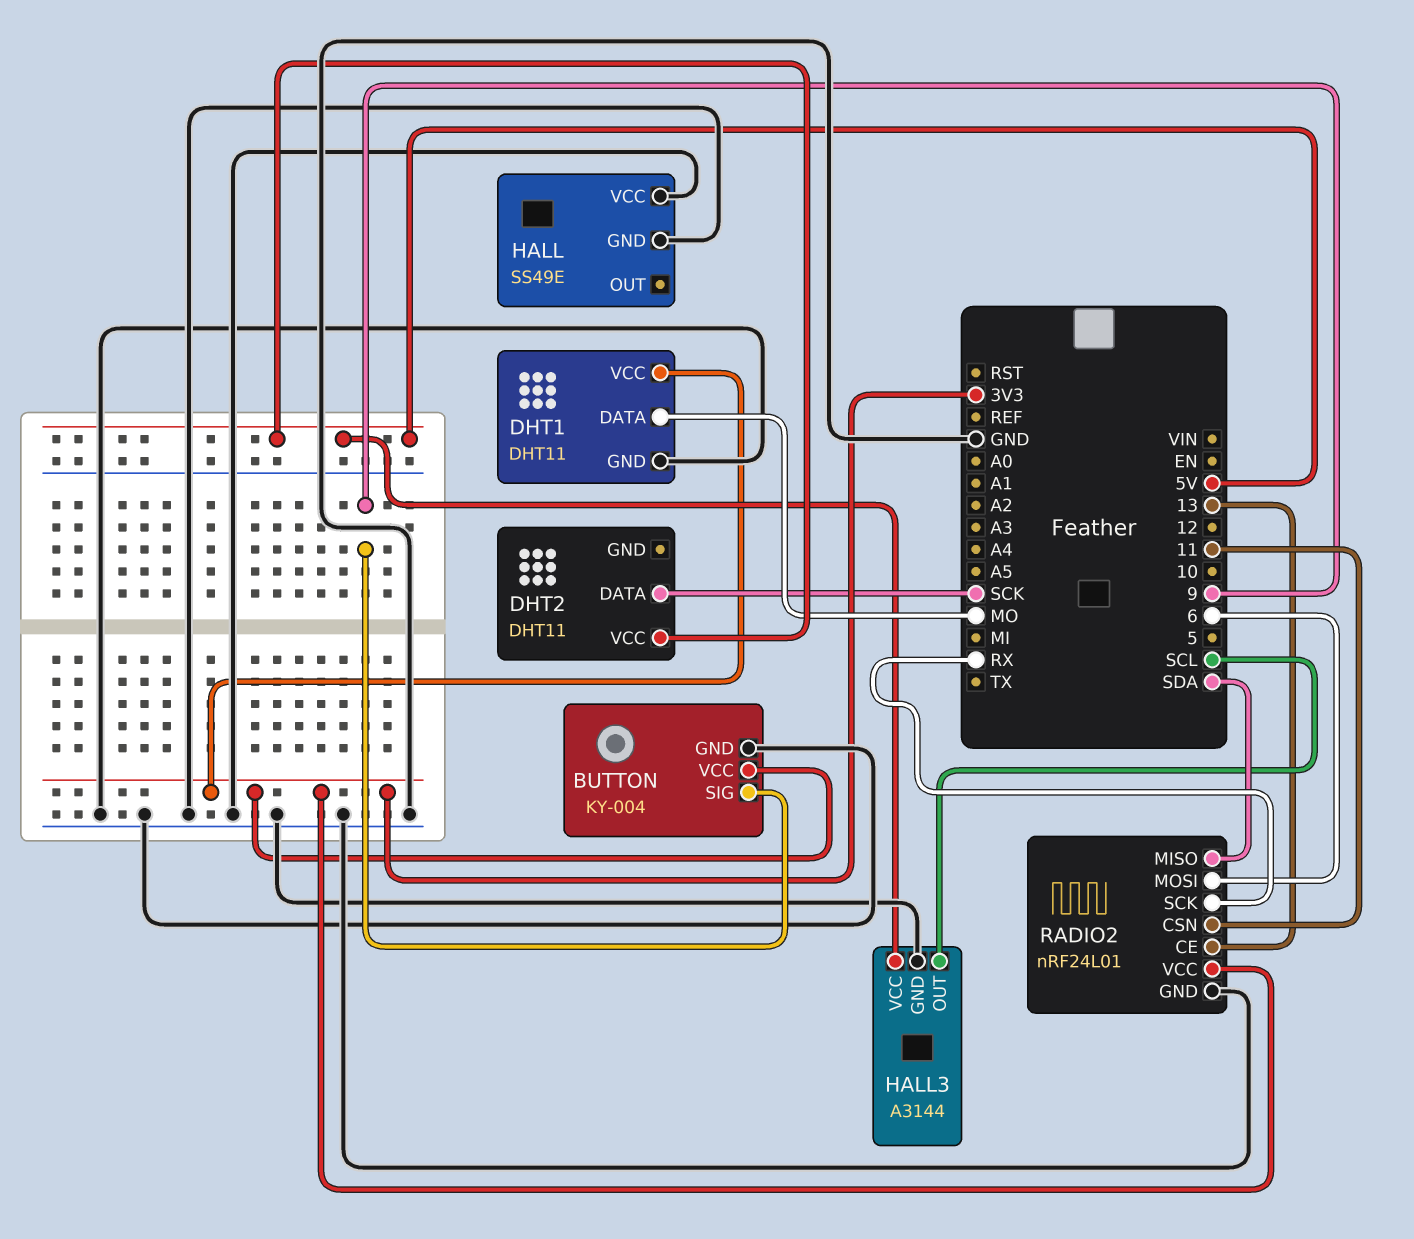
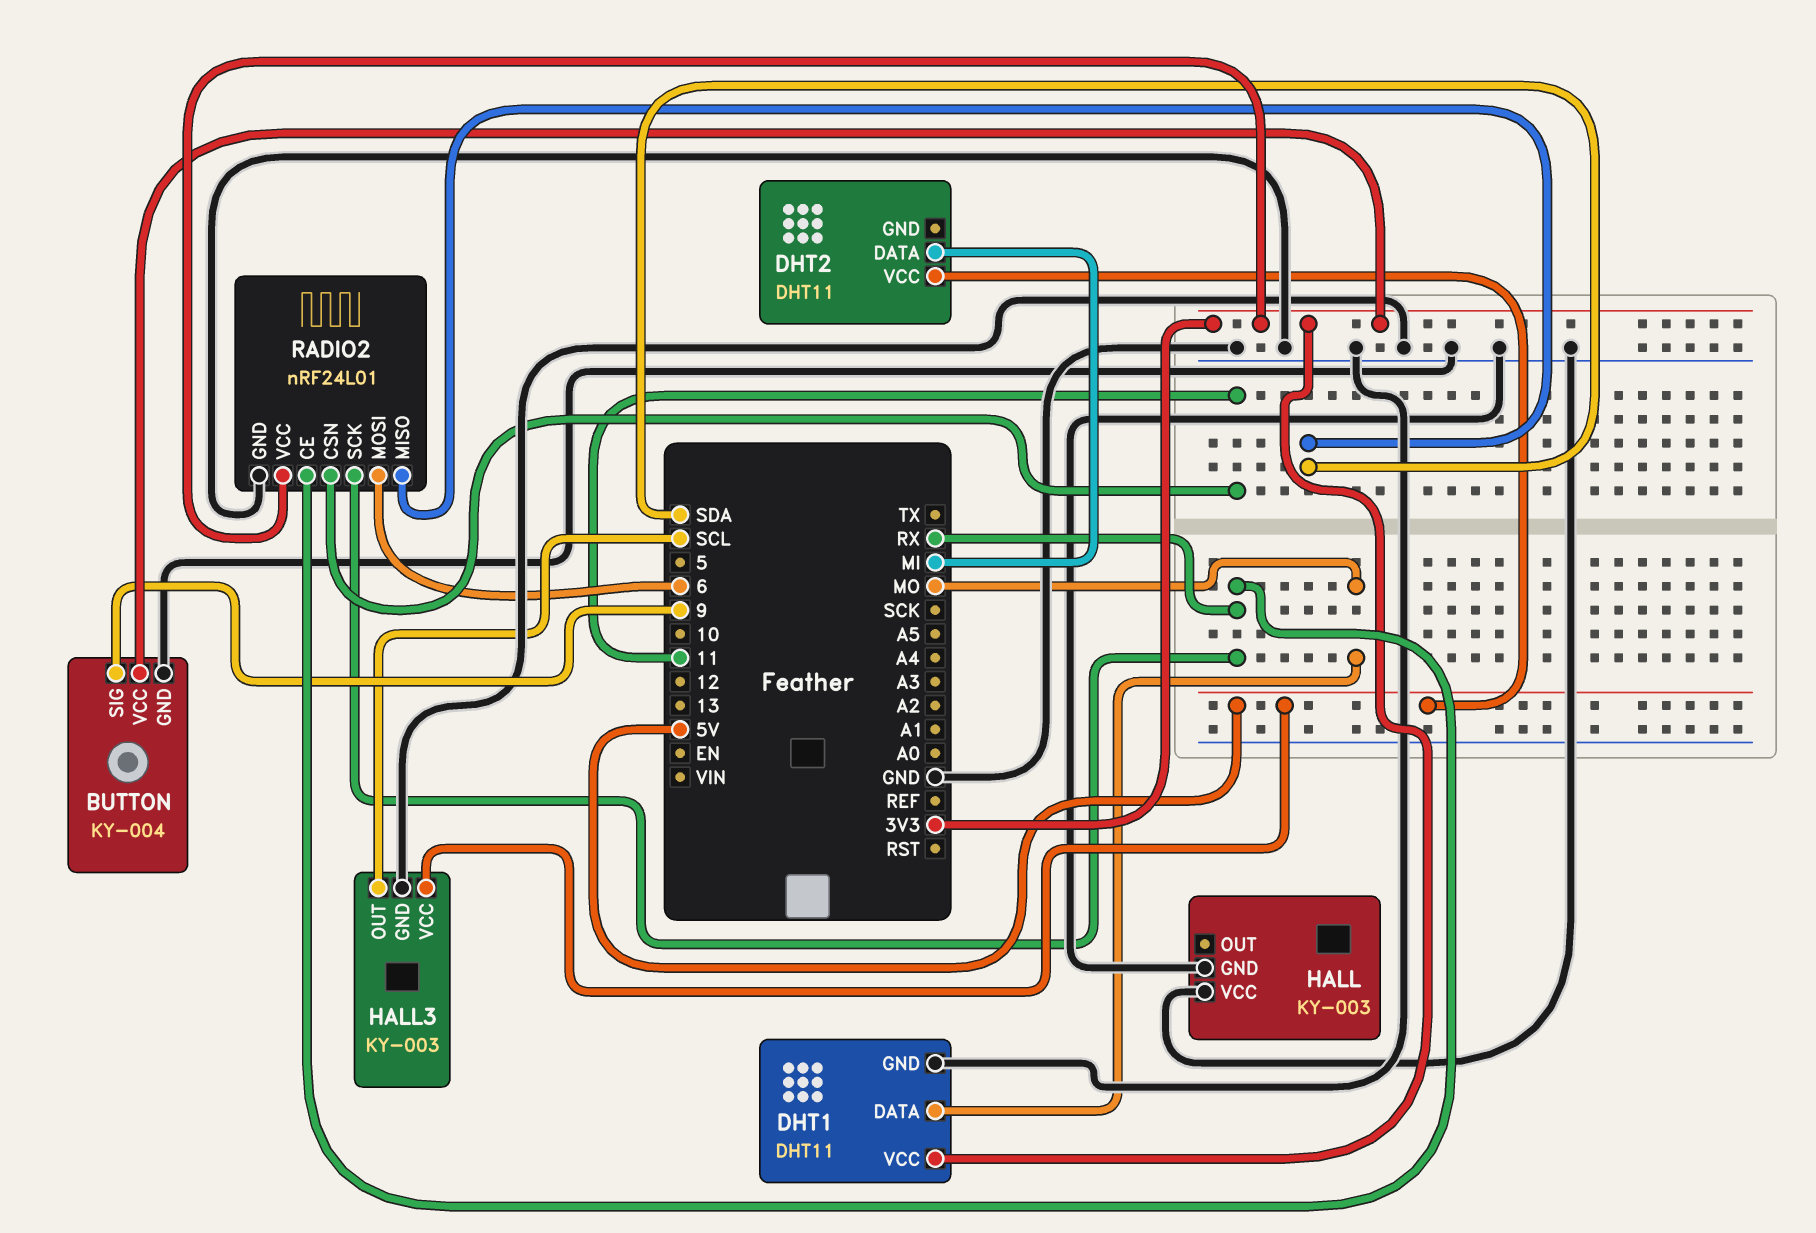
DHT2 pin DATA: SCK -> MI
HALL: SS49E -> KY-003
HALL3: A3144 -> KY-003
RADIO2 pin CE: 13 -> RX

